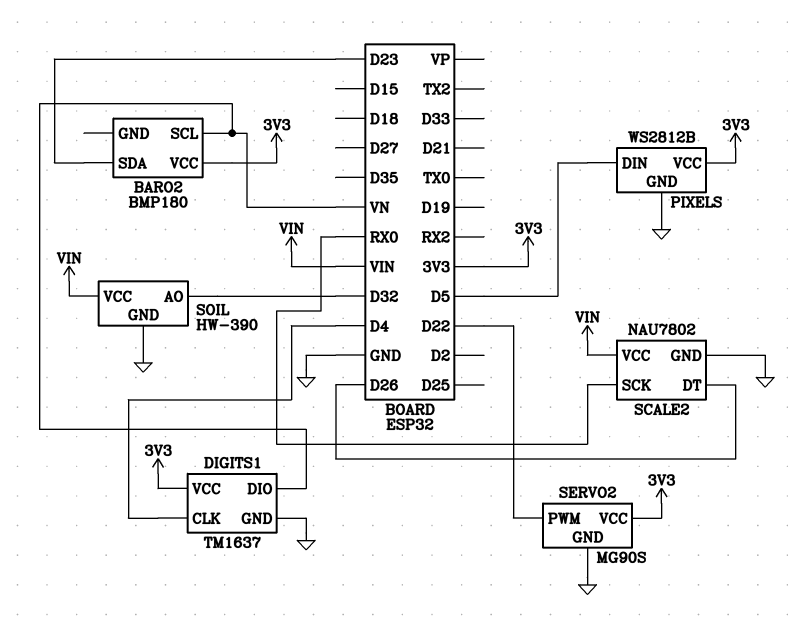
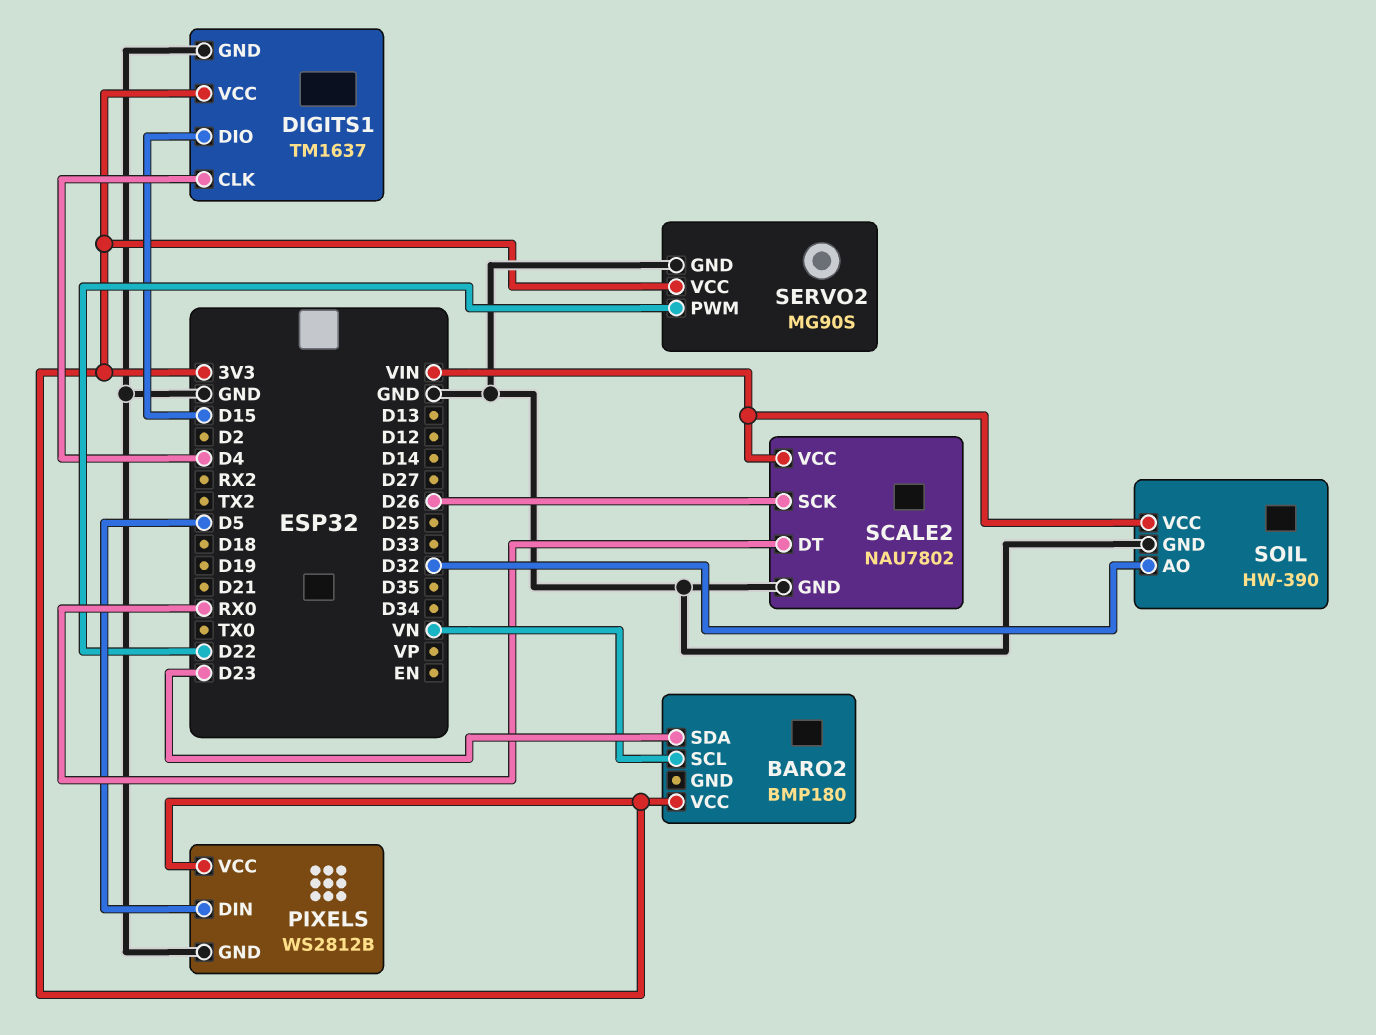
DIGITS1 pin DIO: VN -> D15
SCALE2 pin DT: D26 -> RX0
SCALE2 pin SCK: RX0 -> D26

